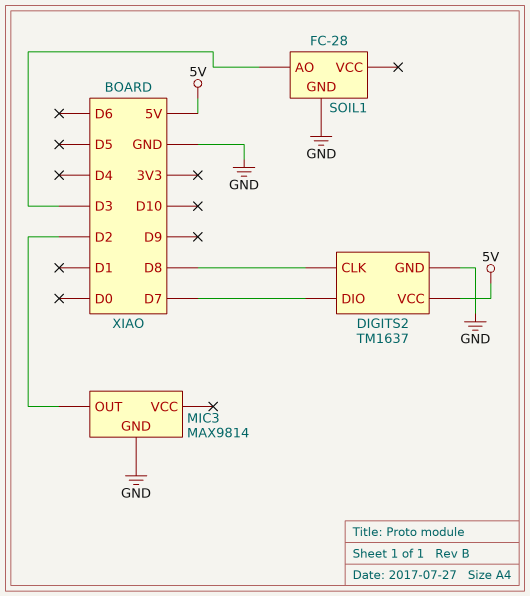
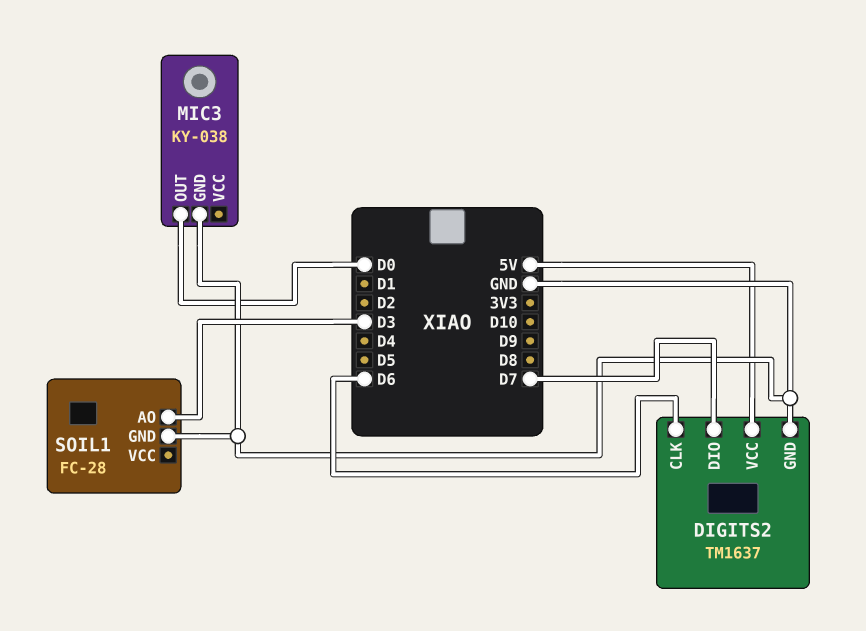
DIGITS2 pin CLK: D8 -> D6
MIC3: MAX9814 -> KY-038
MIC3 pin OUT: D2 -> D0

